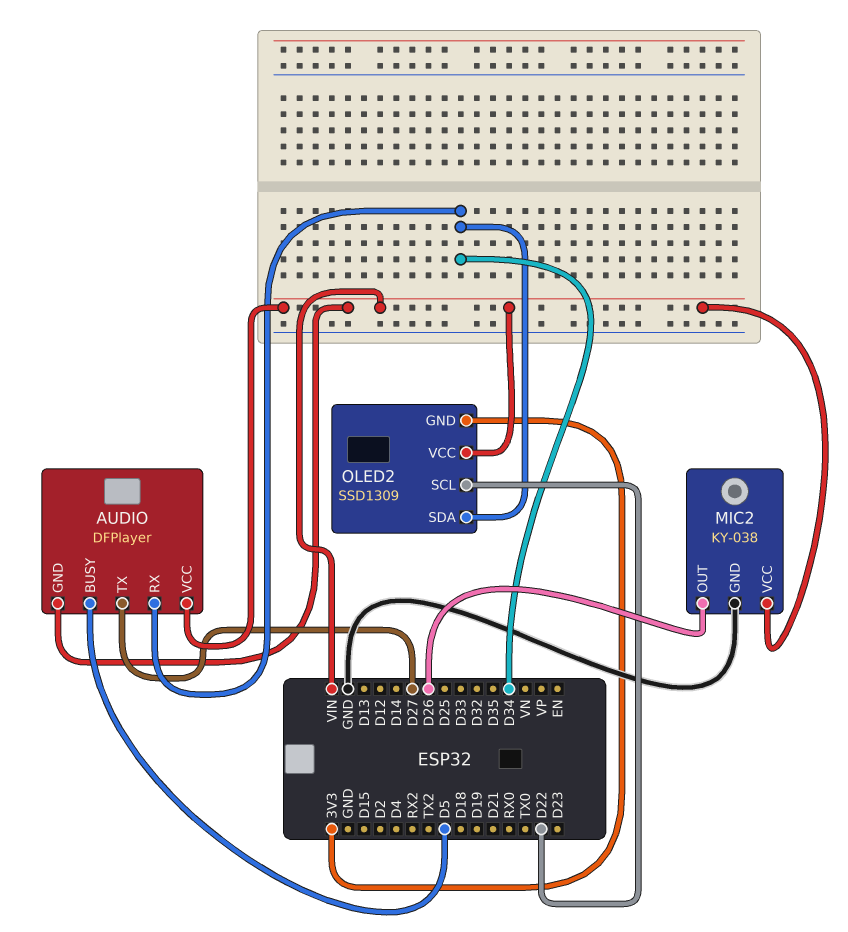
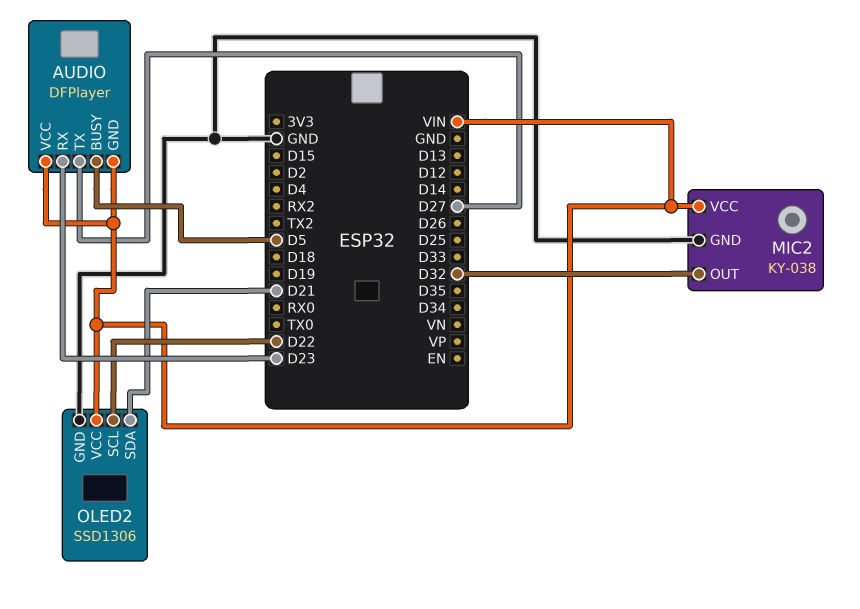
AUDIO pin RX: D34 -> D23
MIC2 pin OUT: D26 -> D32
OLED2: SSD1309 -> SSD1306
OLED2 pin GND: 3V3 -> GND
OLED2 pin SDA: D34 -> D21

